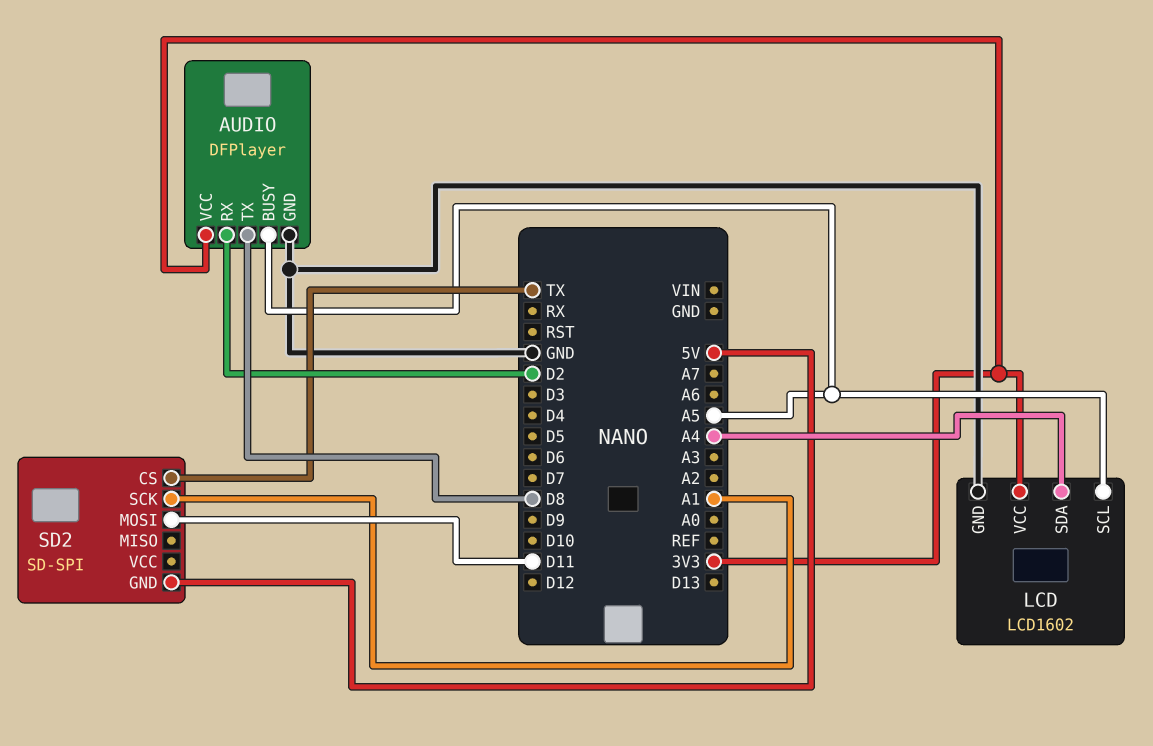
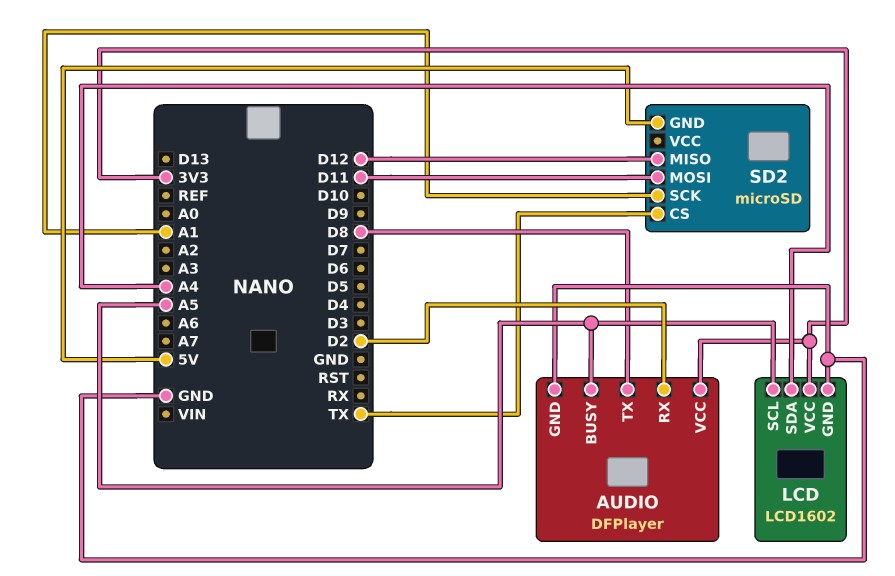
SD2: SD-SPI -> microSD
SD2 pin MISO: none -> D12

